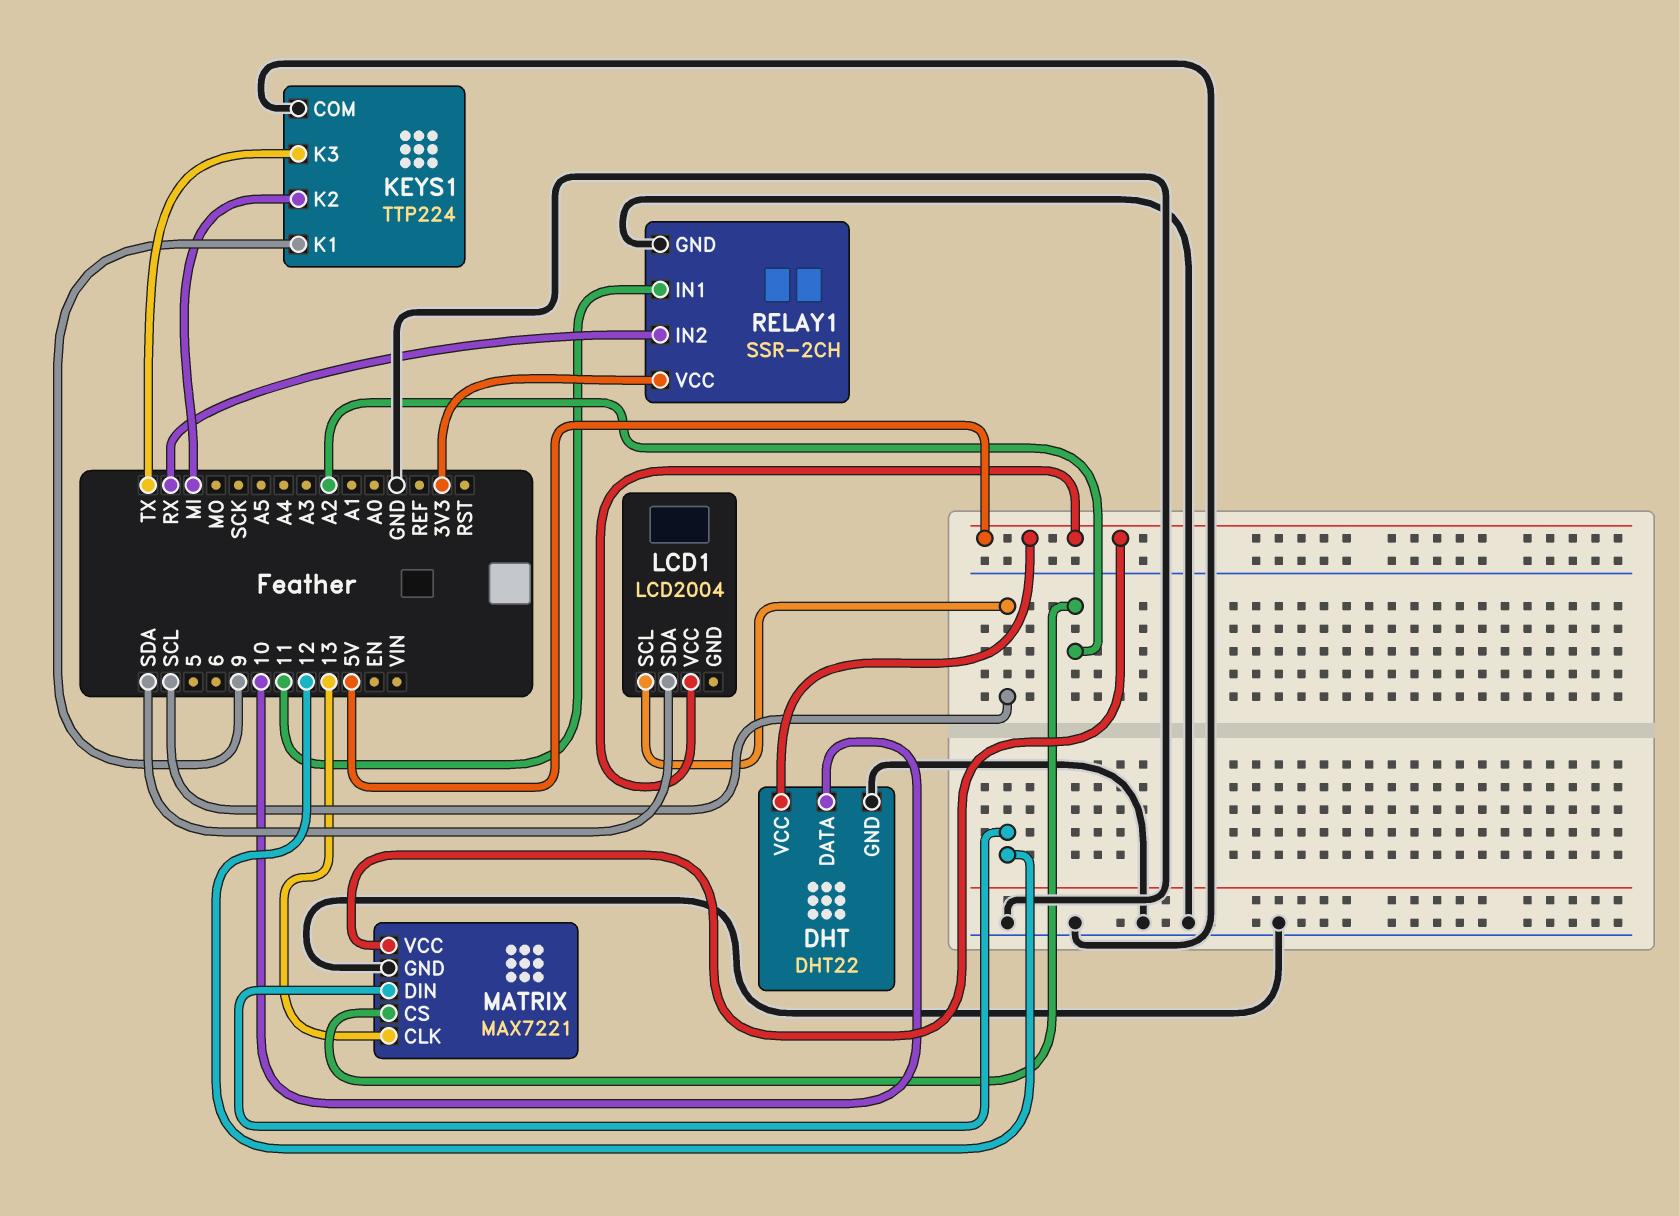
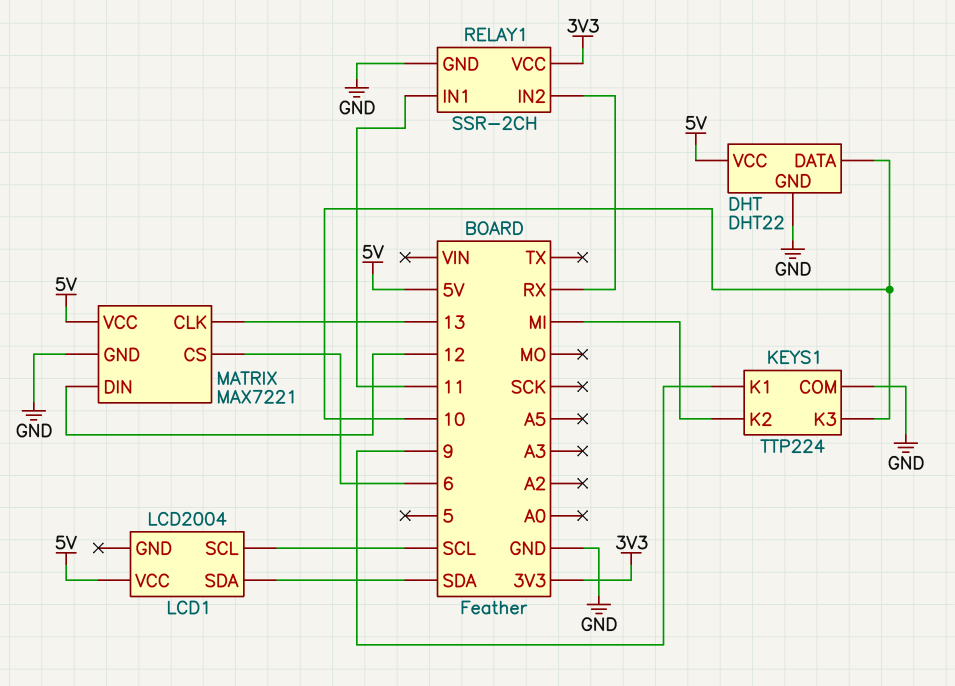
KEYS1 pin K3: TX -> 10
MATRIX pin CS: A2 -> 6

